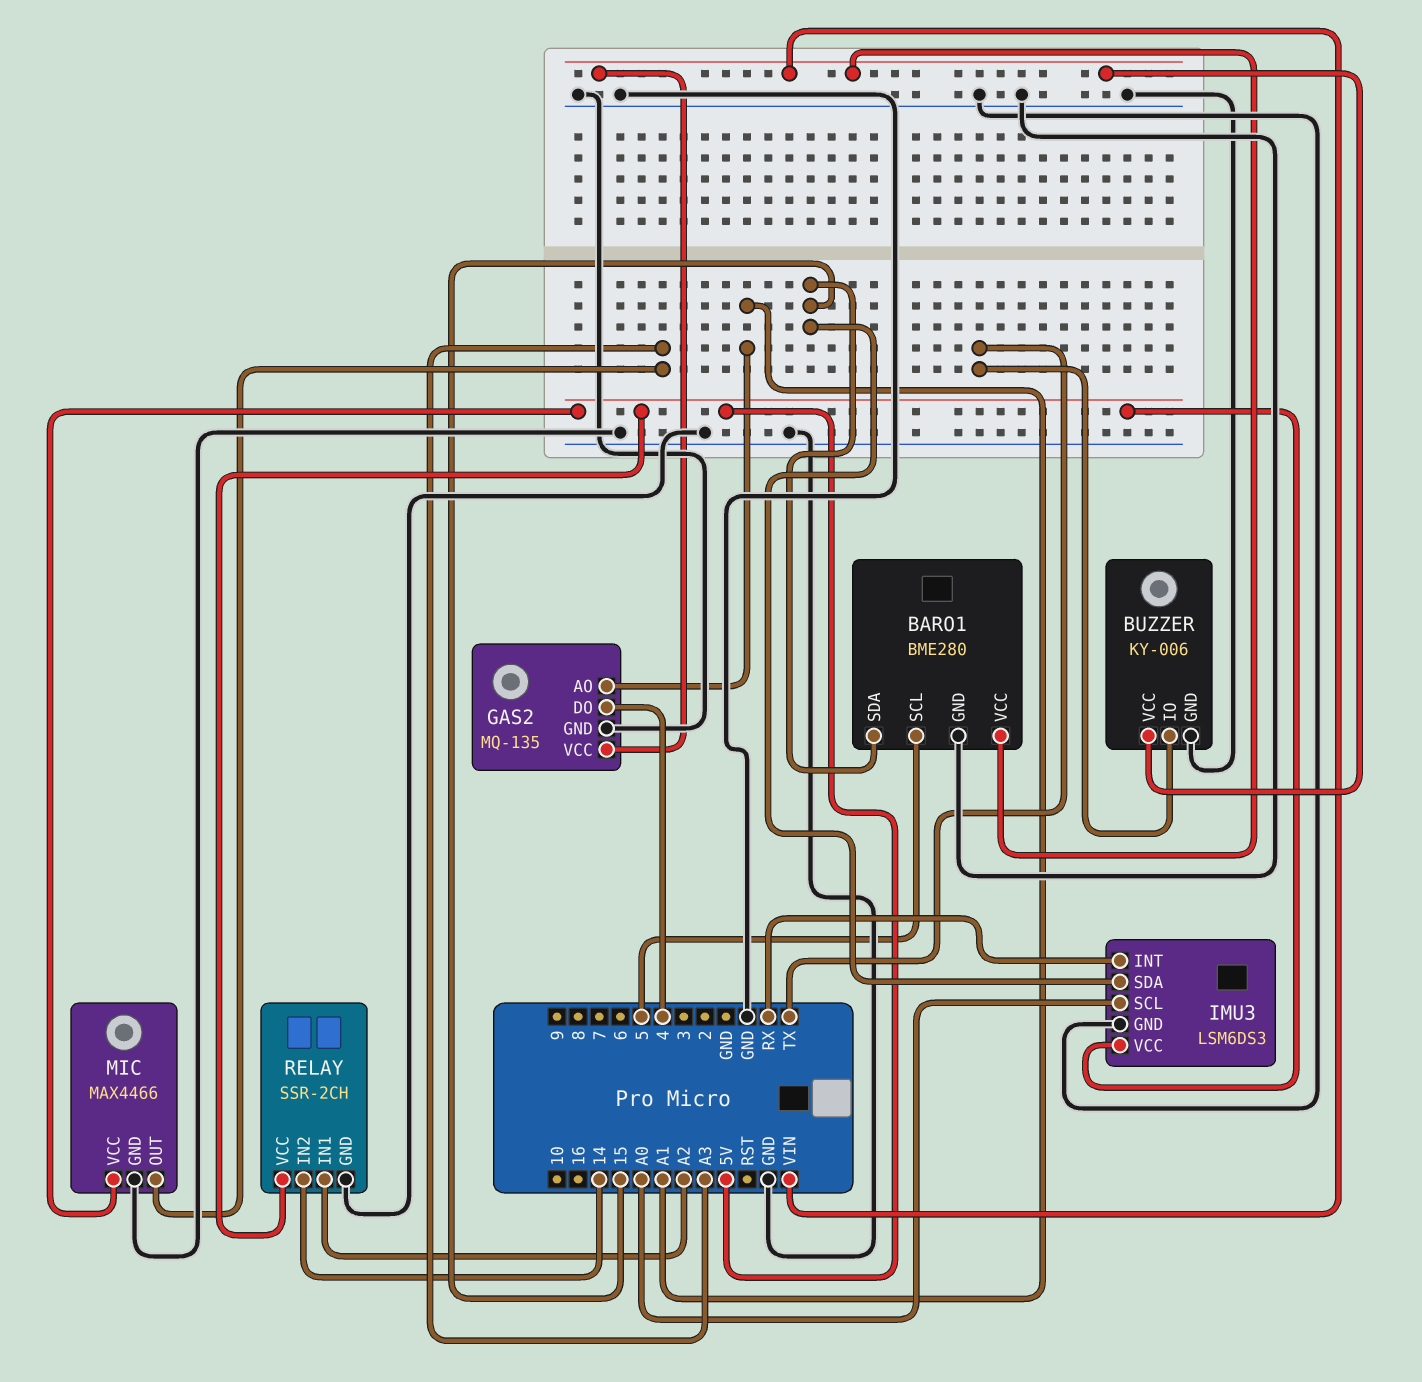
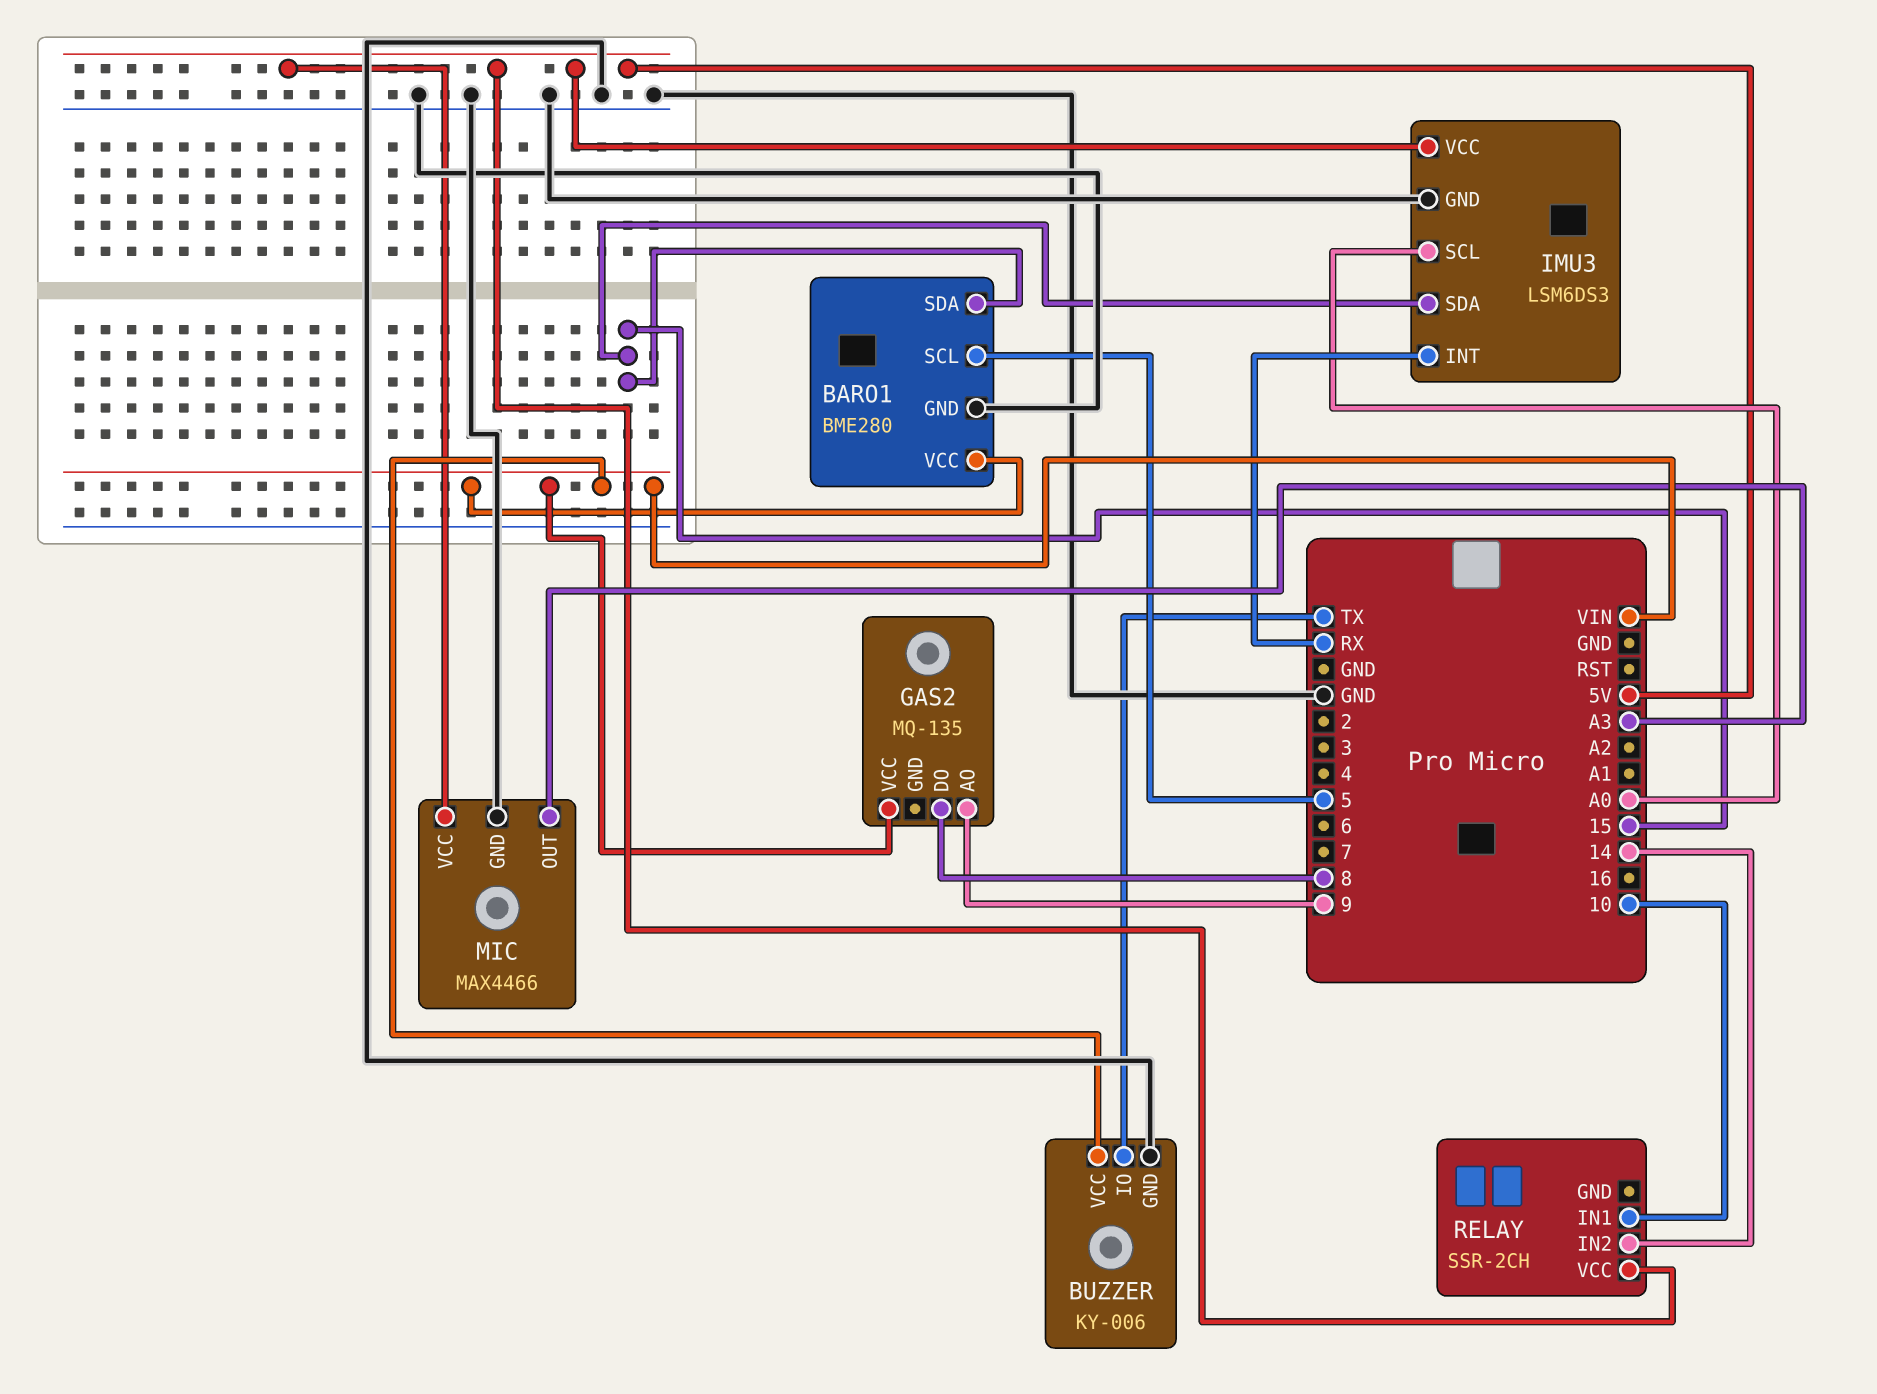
GAS2 pin AO: A1 -> 9
GAS2 pin DO: 4 -> 8
GAS2 pin GND: GND -> none
RELAY pin GND: GND -> none
RELAY pin IN1: A2 -> 10

